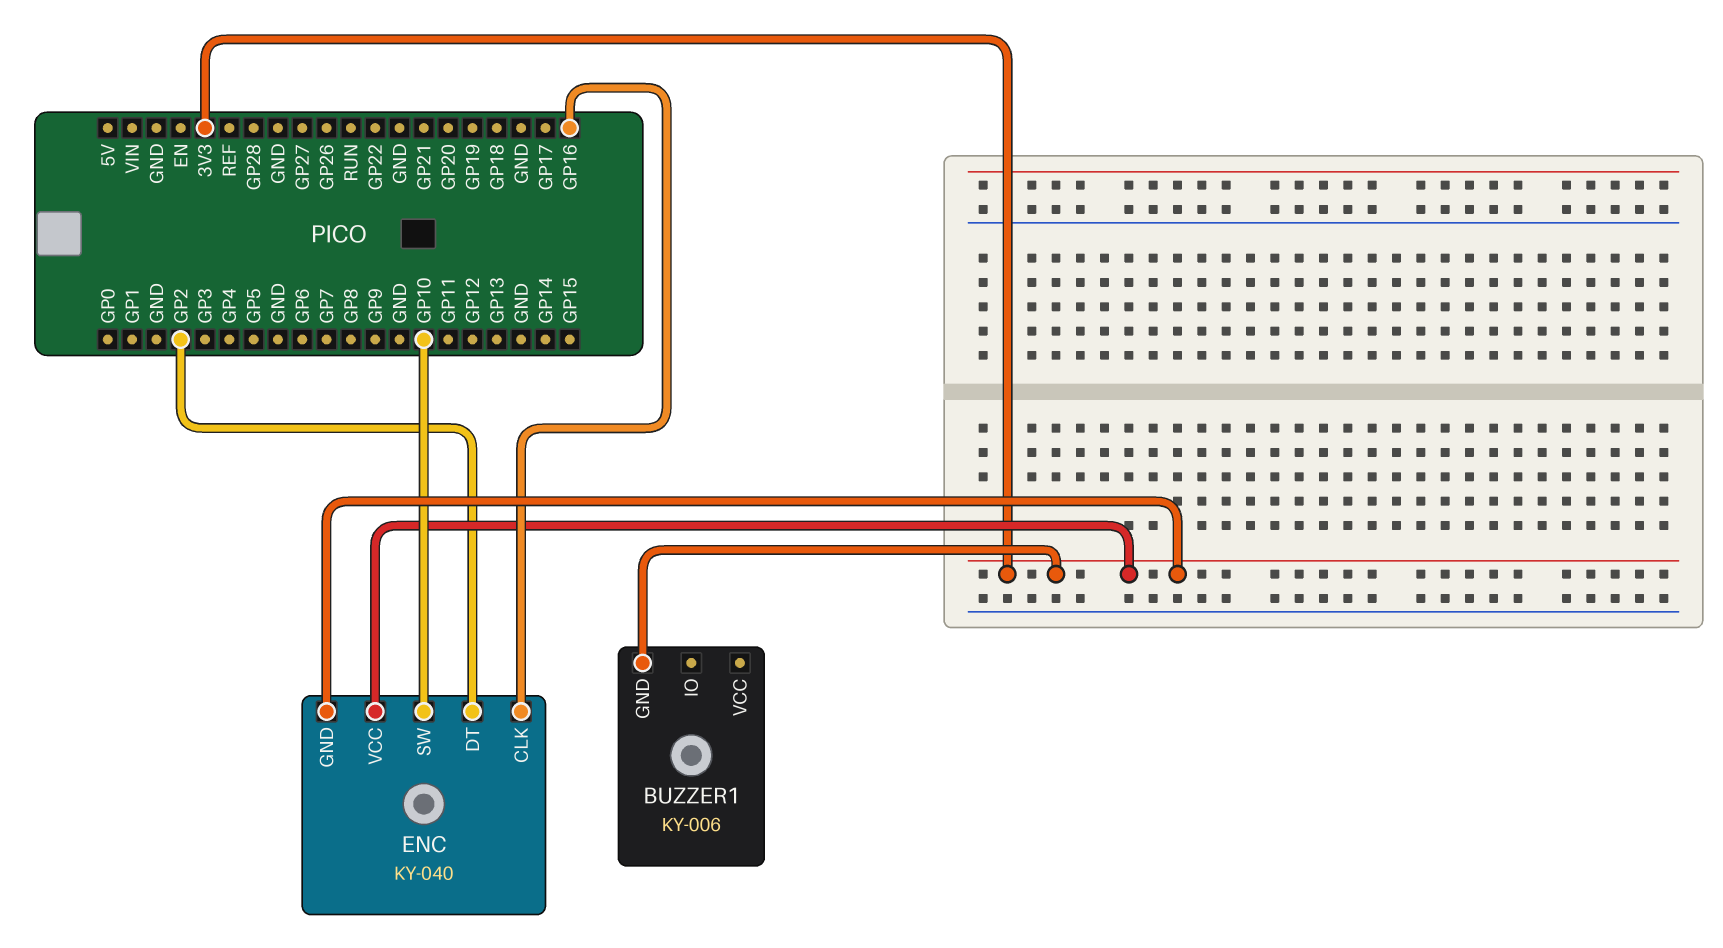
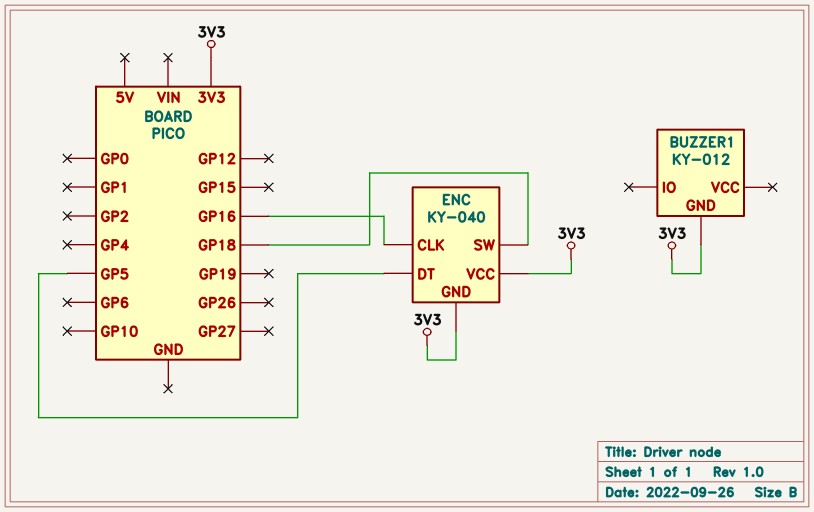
BUZZER1: KY-006 -> KY-012
ENC pin DT: GP2 -> GP5
ENC pin SW: GP10 -> GP18

